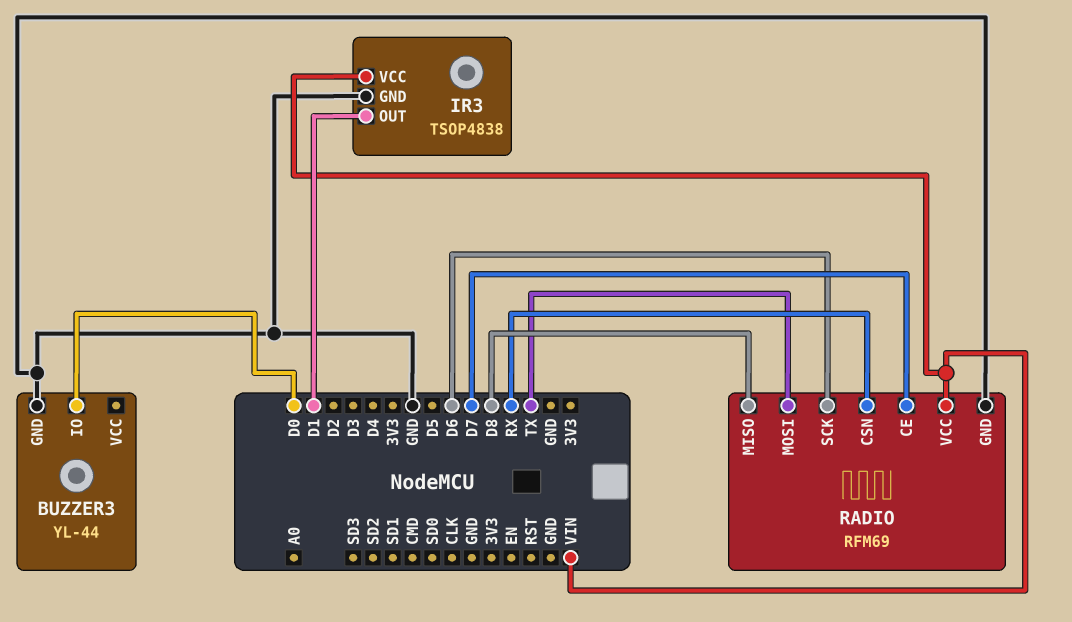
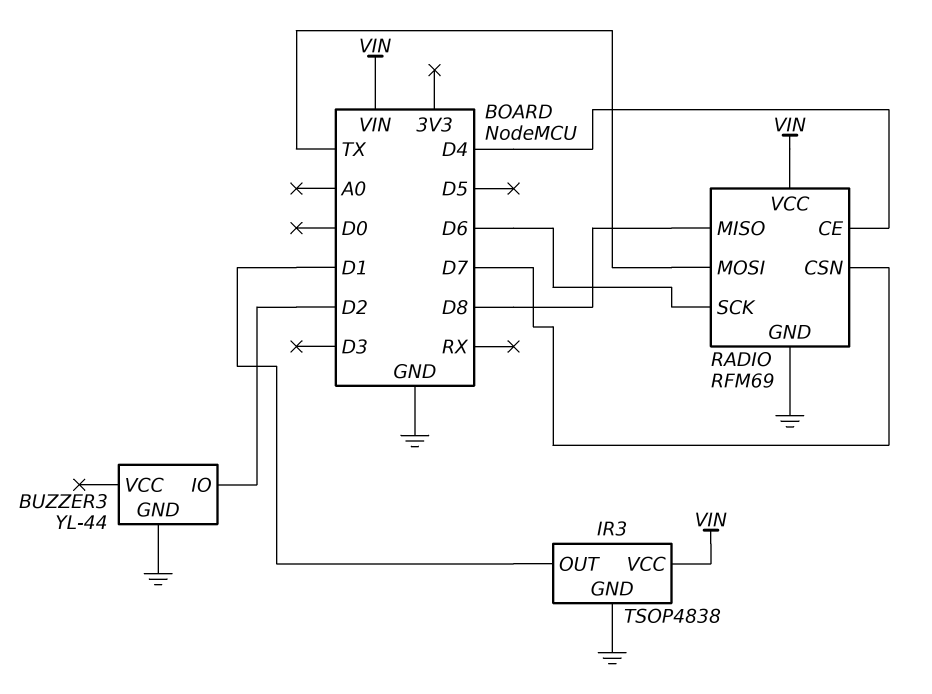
BUZZER3 pin IO: D0 -> D2
RADIO pin CE: D7 -> D4
RADIO pin CSN: RX -> D7

